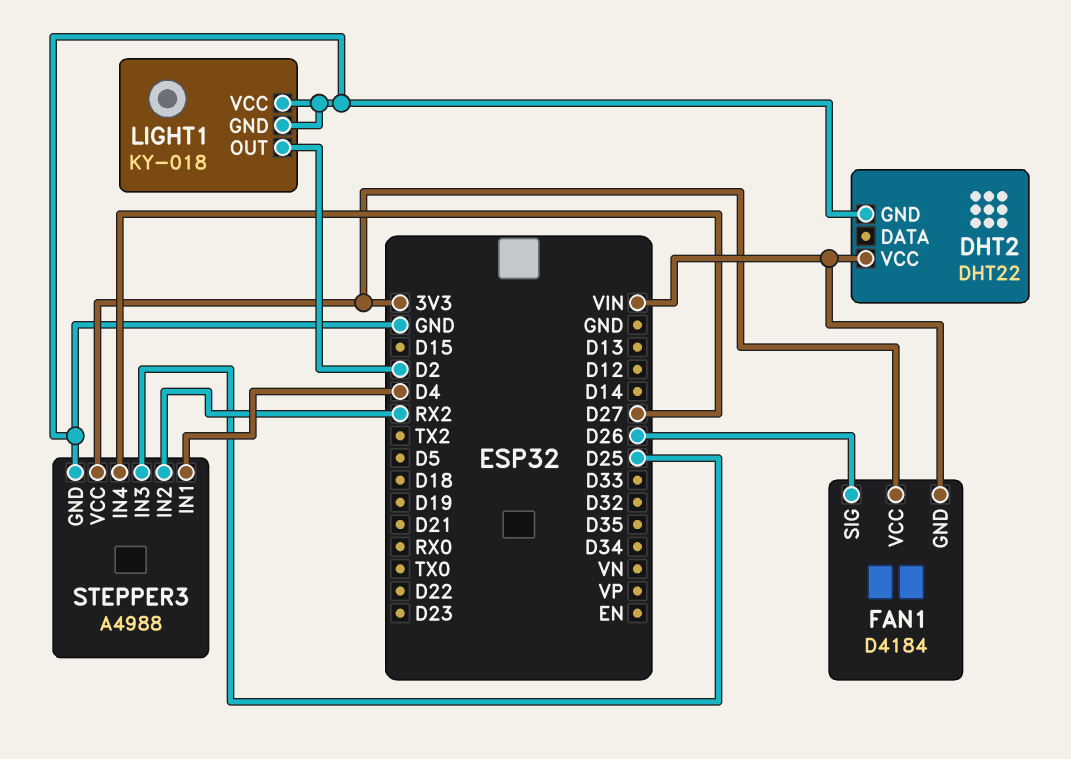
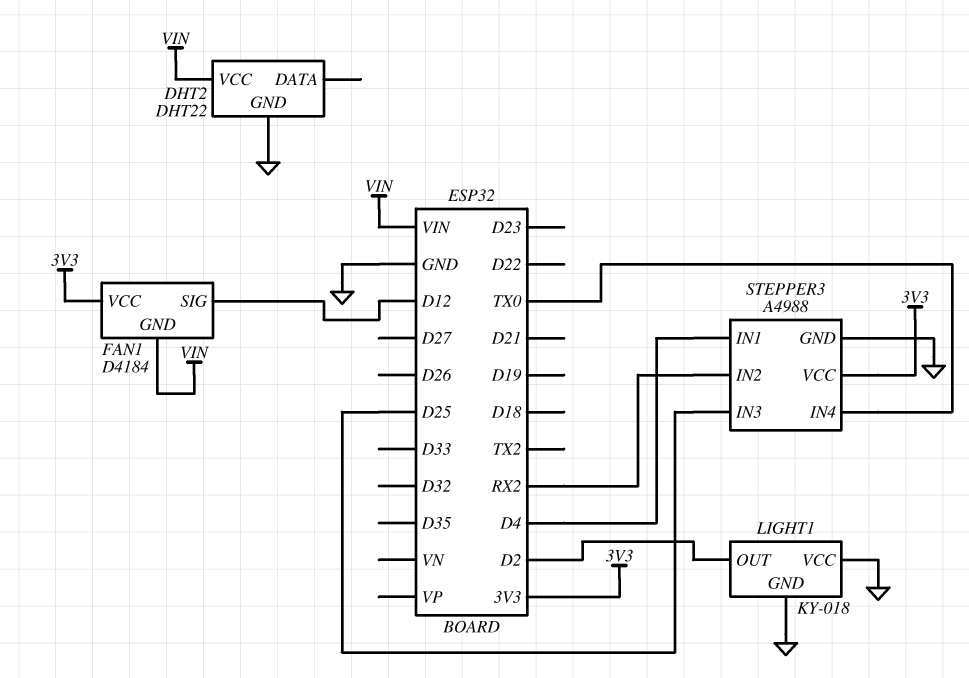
FAN1 pin SIG: D26 -> D12
STEPPER3 pin IN4: D27 -> TX0

